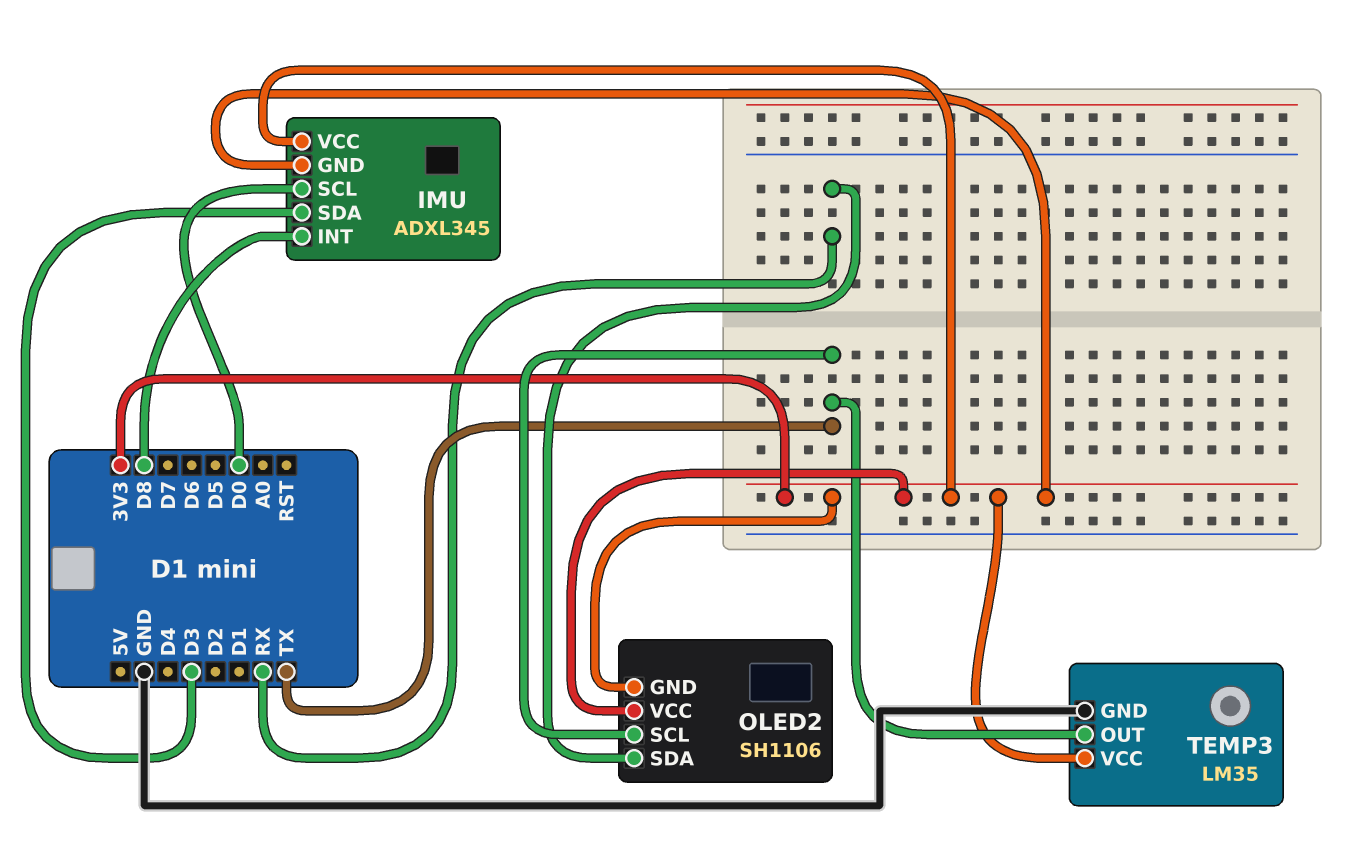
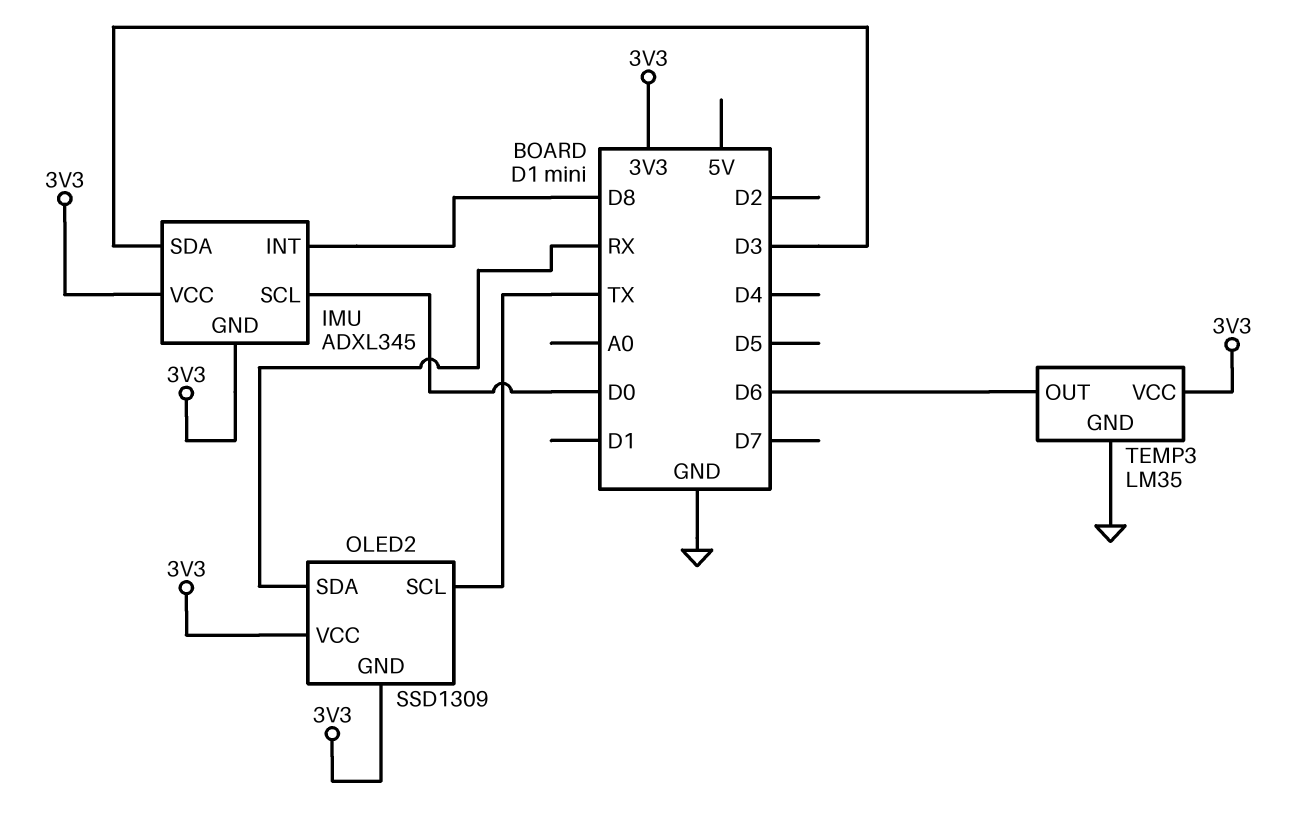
OLED2: SH1106 -> SSD1309
TEMP3 pin OUT: TX -> D6

